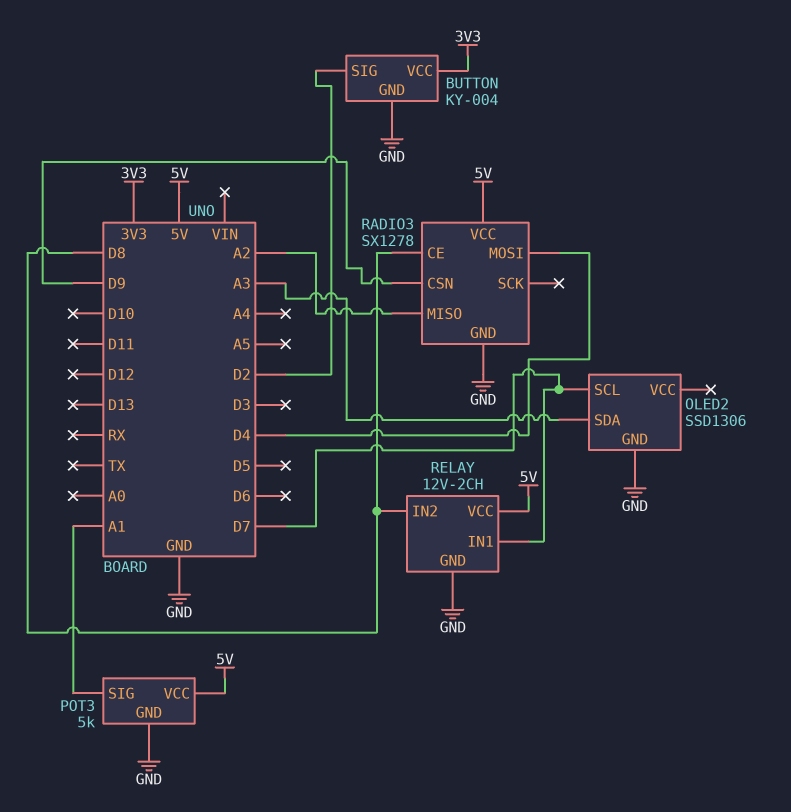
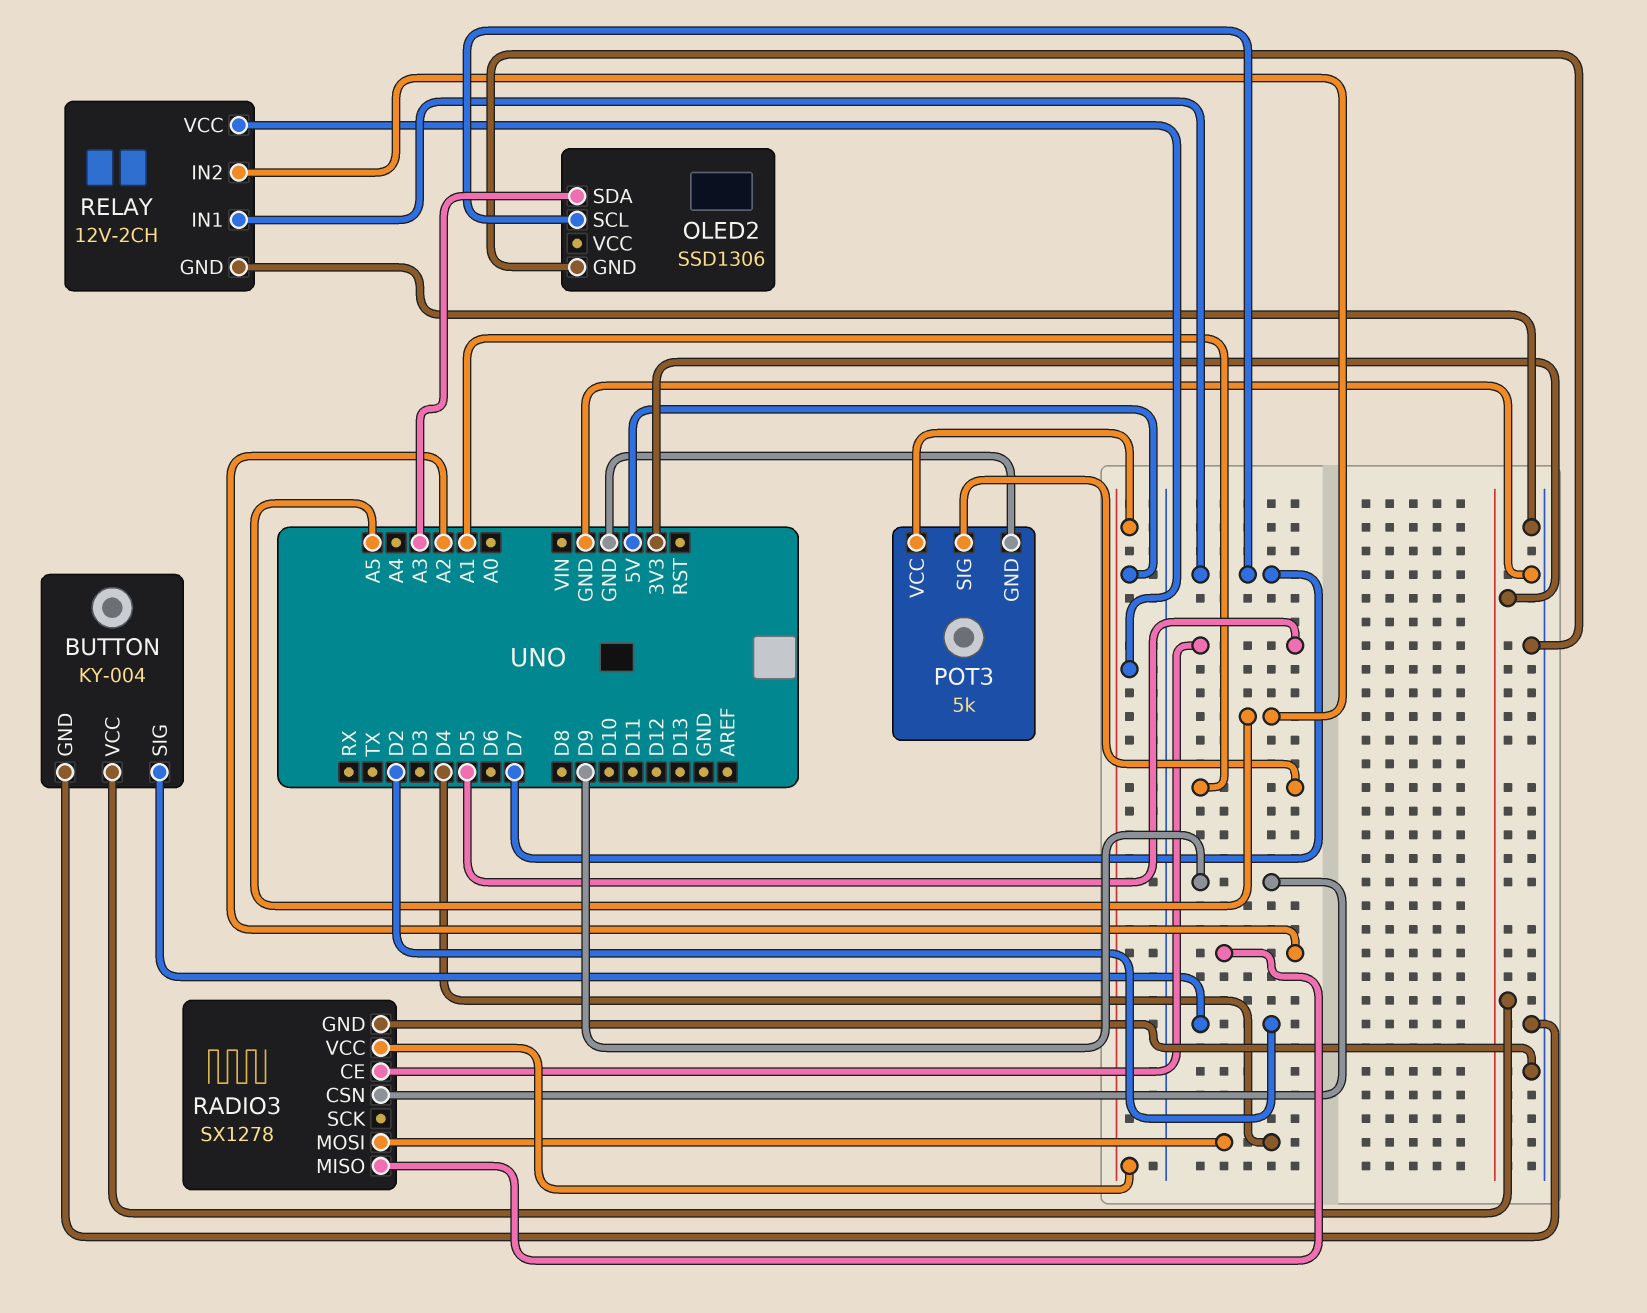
RADIO3 pin CE: D8 -> D5
RELAY pin IN2: D8 -> A5

